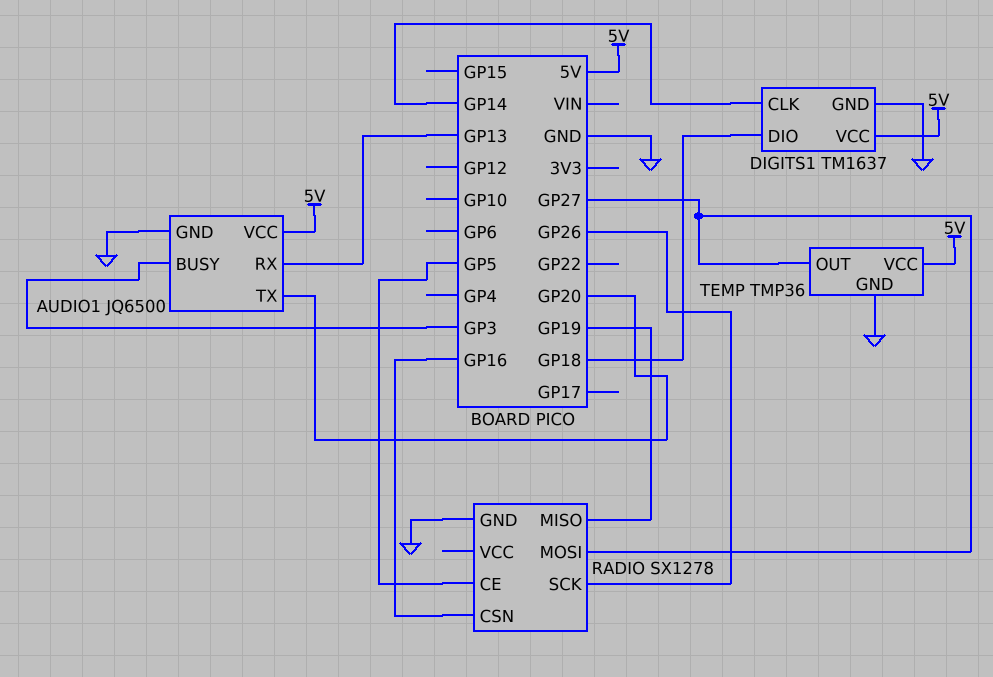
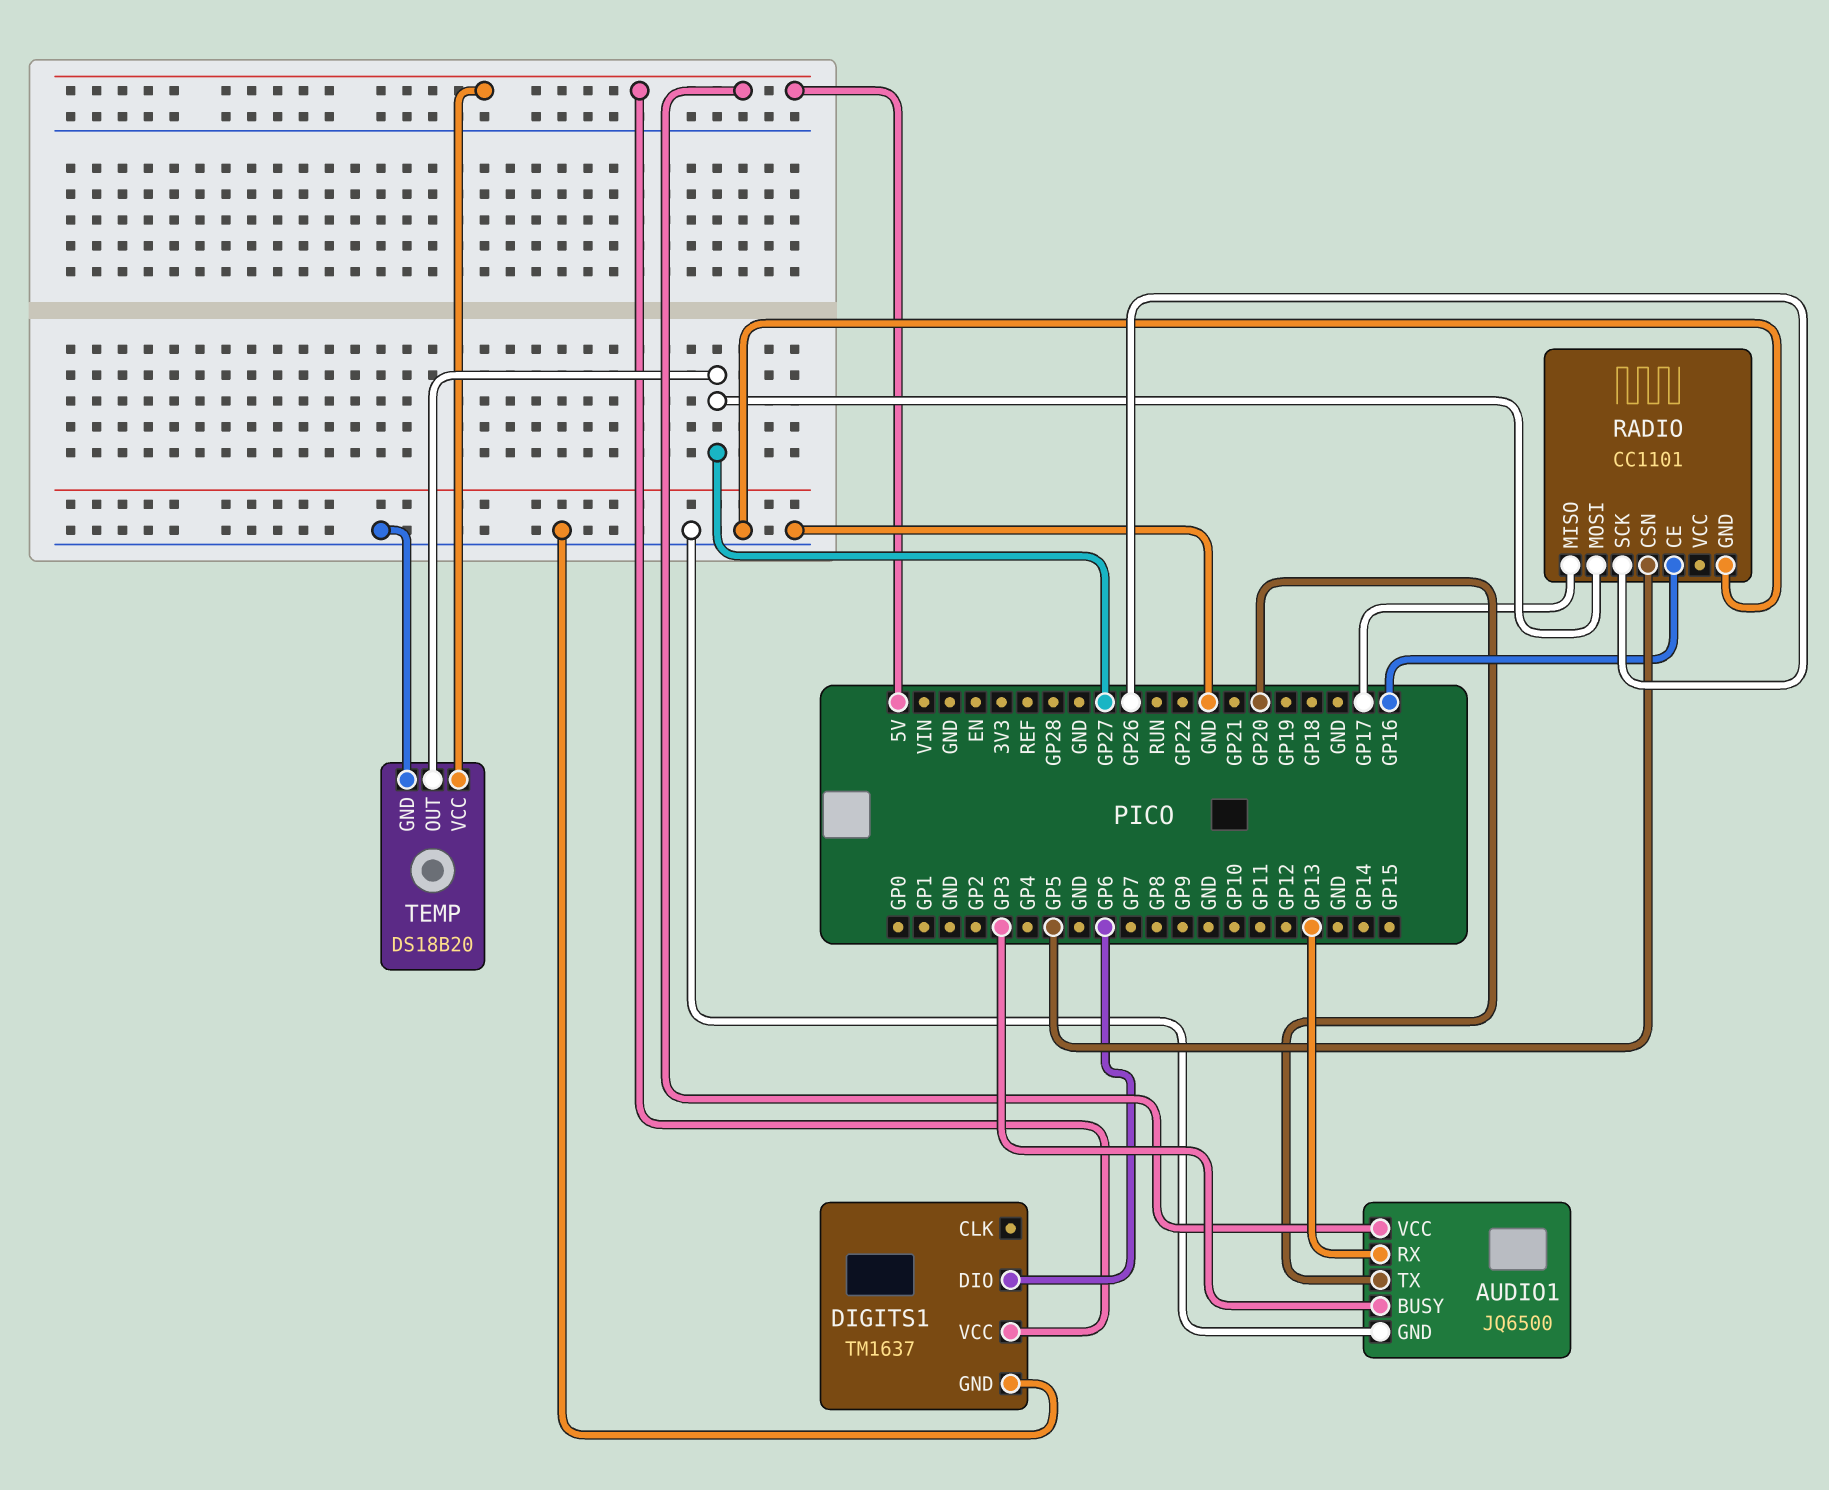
DIGITS1 pin CLK: GP14 -> none
DIGITS1 pin DIO: GP18 -> GP6
RADIO: SX1278 -> CC1101
RADIO pin CE: GP5 -> GP16
RADIO pin CSN: GP16 -> GP5
RADIO pin MISO: GP19 -> GP17
TEMP: TMP36 -> DS18B20

